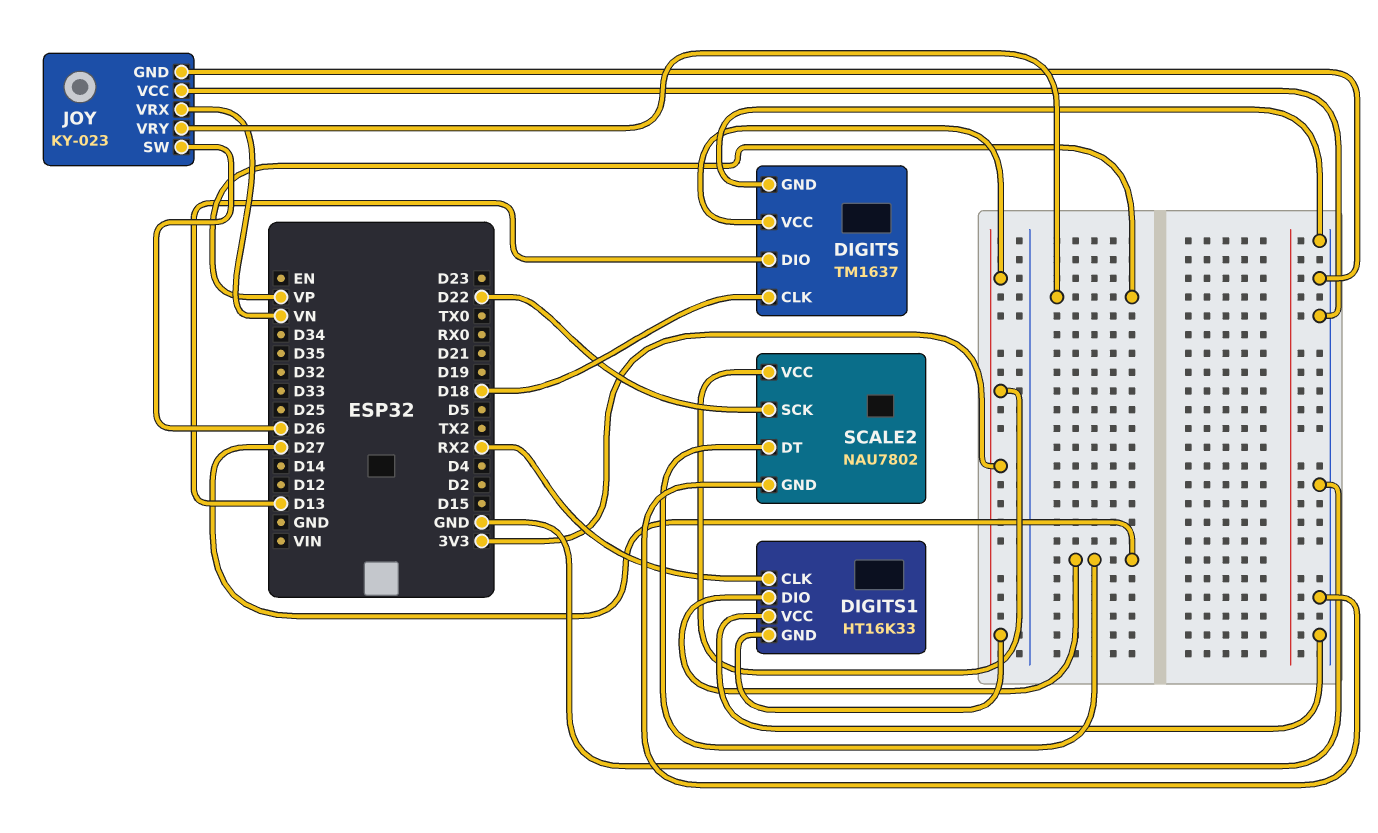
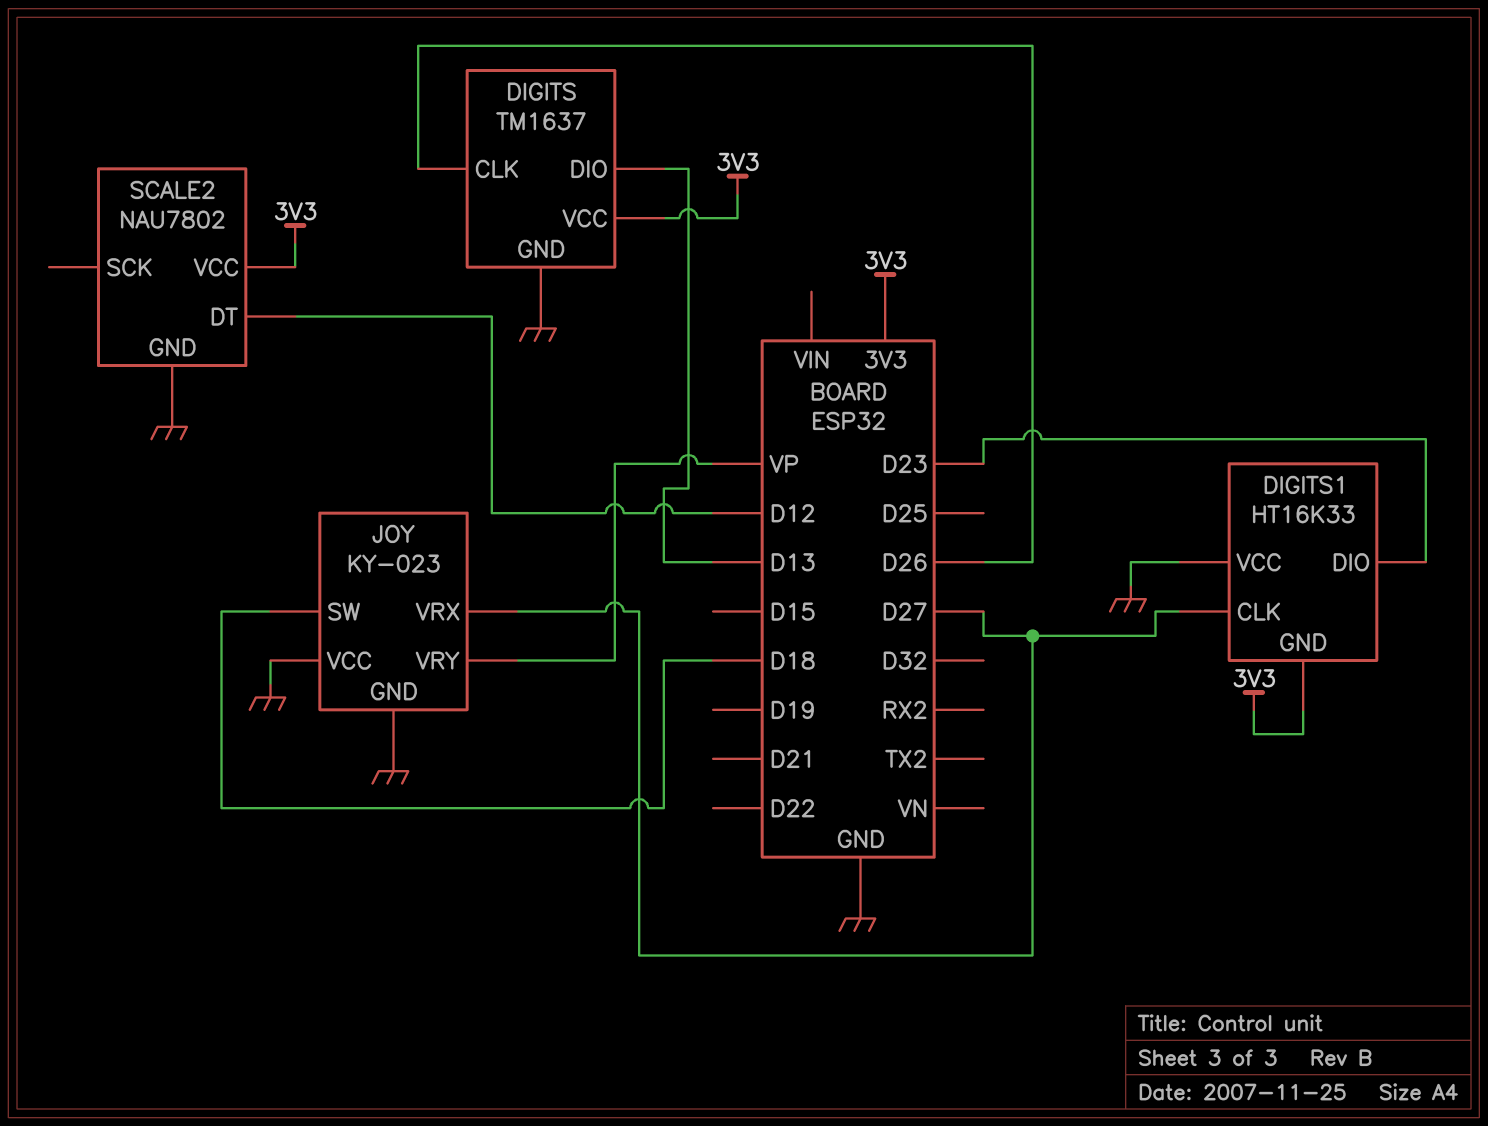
DIGITS pin CLK: D18 -> D26
DIGITS1 pin CLK: RX2 -> D27
DIGITS1 pin DIO: D27 -> D23
JOY pin SW: D26 -> D18
JOY pin VRX: VN -> D27
SCALE2 pin DT: D27 -> D12
SCALE2 pin SCK: D22 -> none

